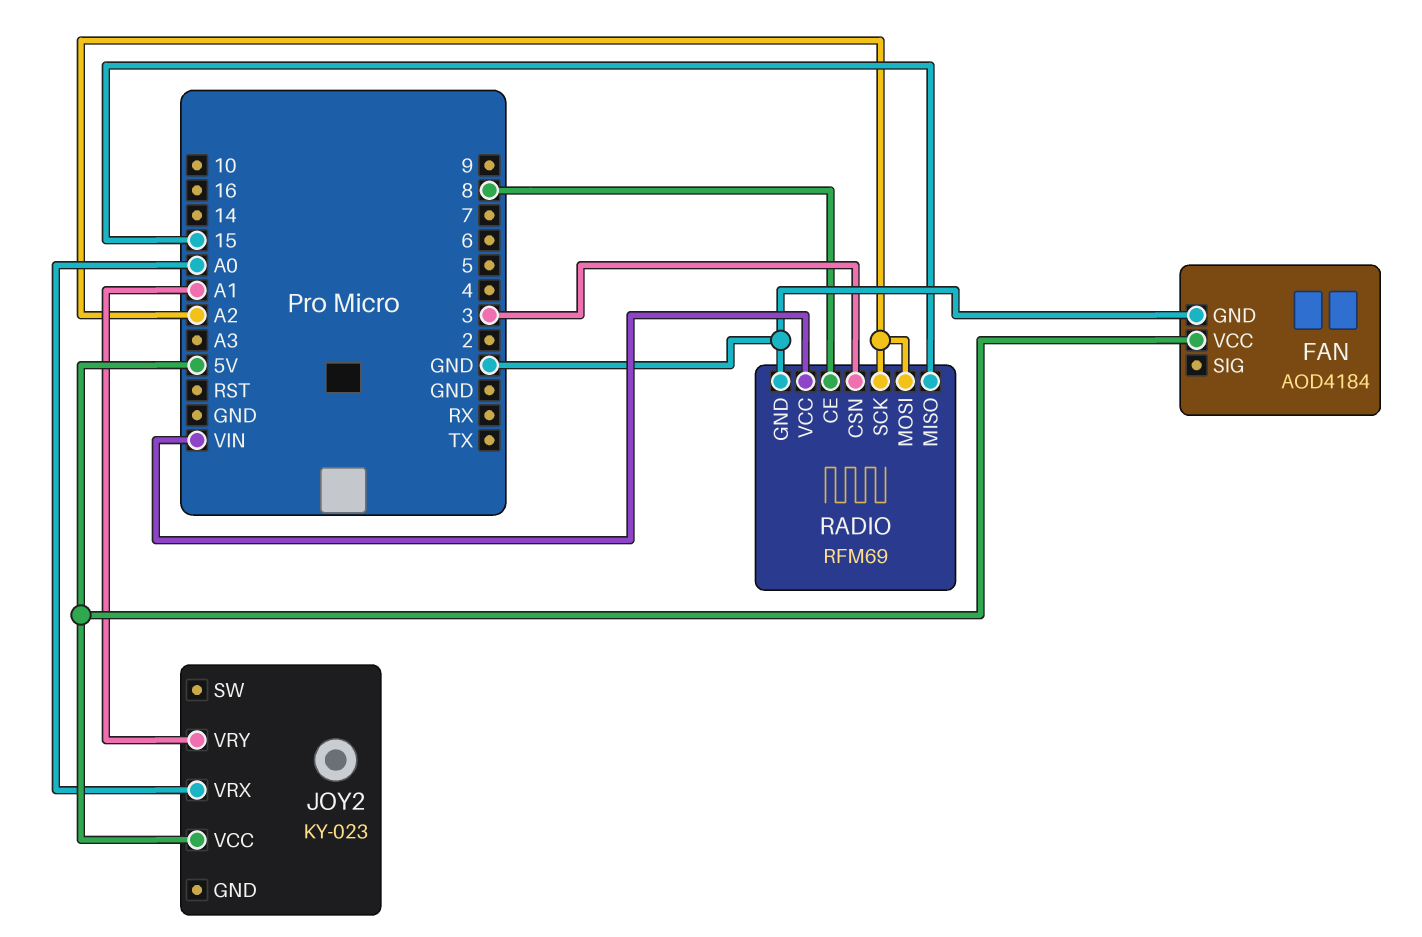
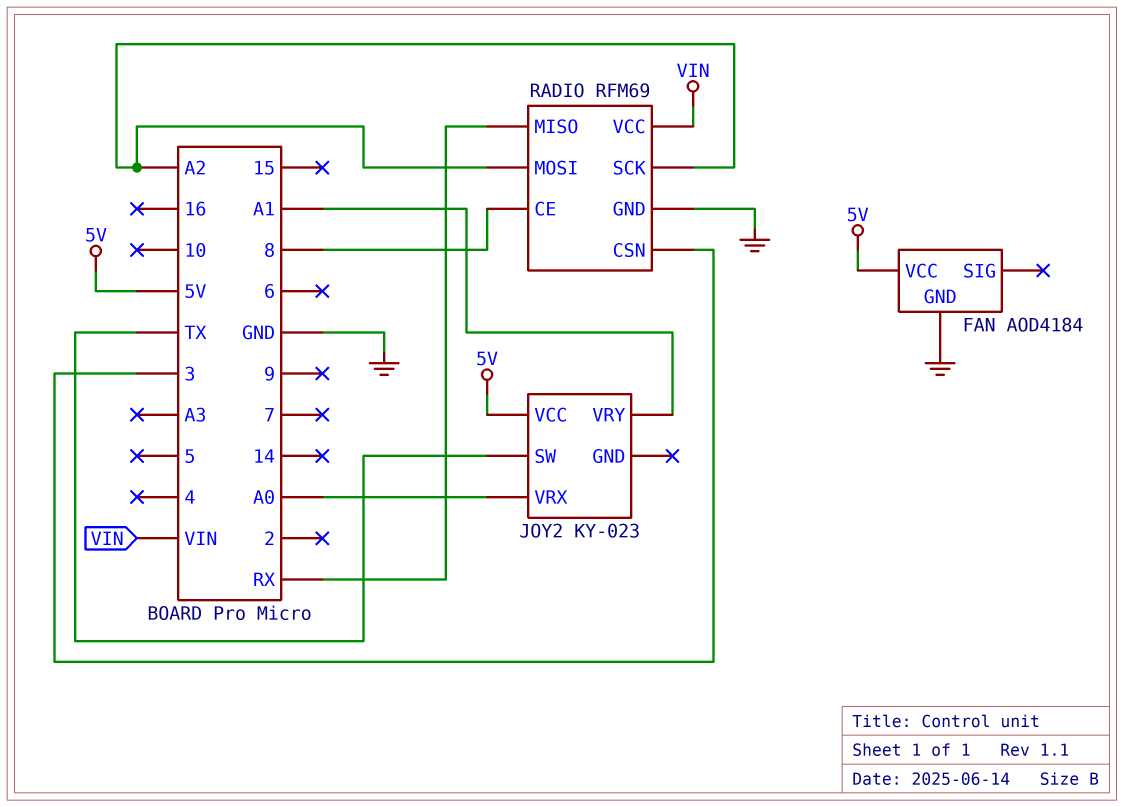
JOY2 pin SW: none -> TX
RADIO pin MISO: 15 -> RX

